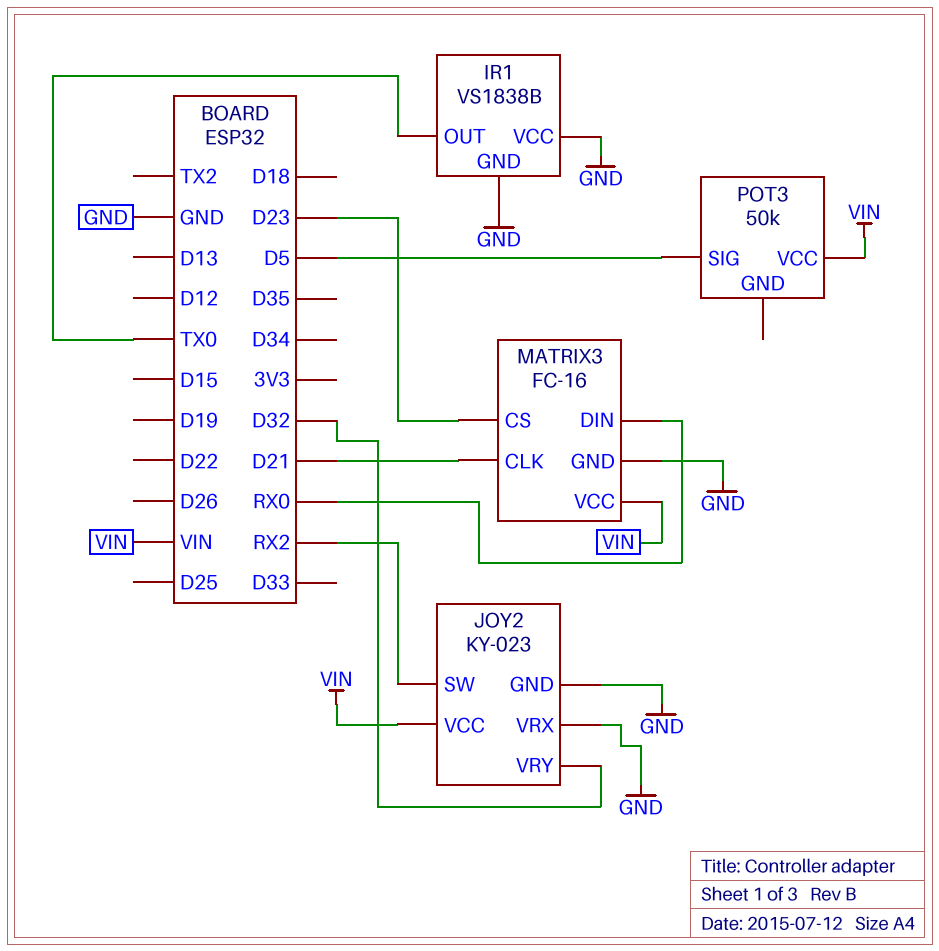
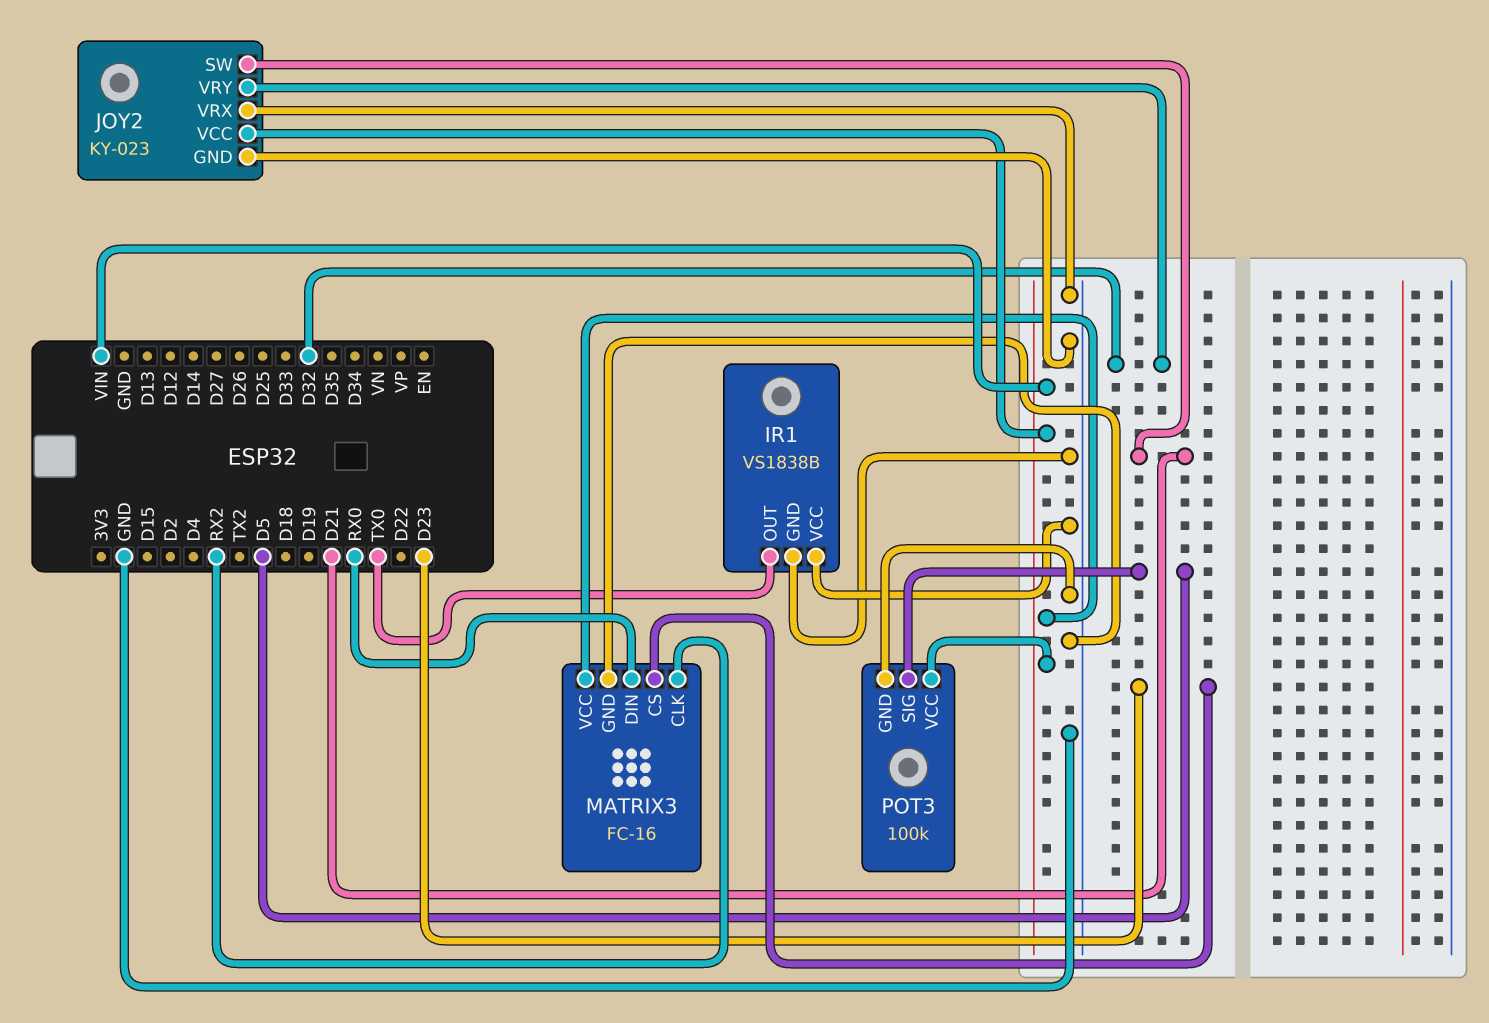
JOY2 pin SW: RX2 -> D21
MATRIX3 pin CLK: D21 -> RX2
POT3: 50k -> 100k
POT3 pin GND: none -> GND

